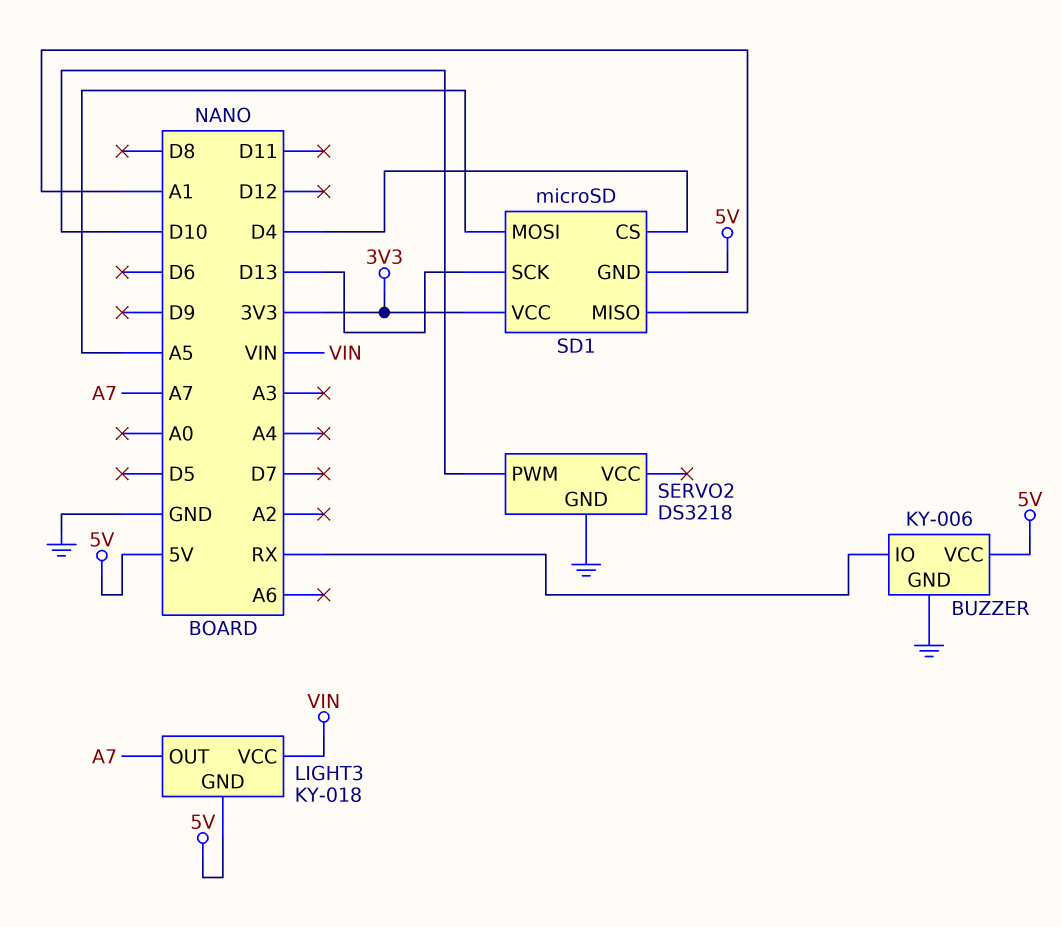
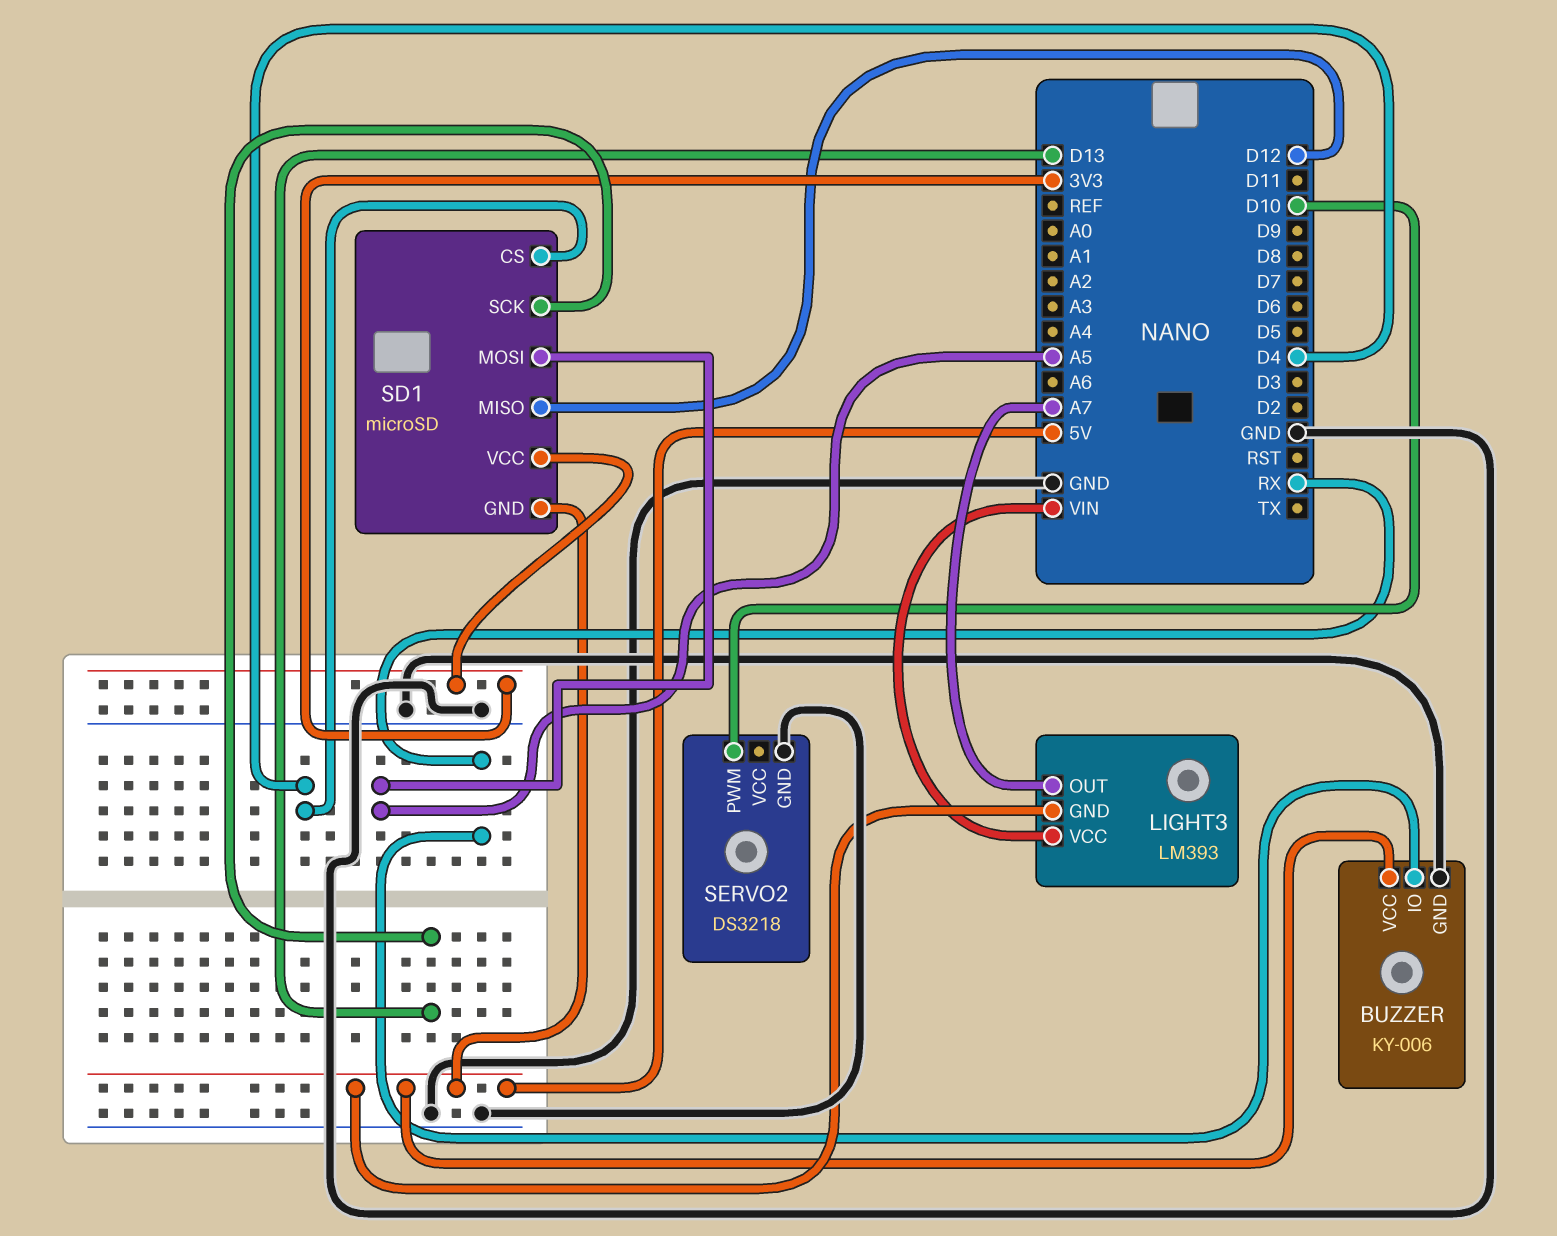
LIGHT3: KY-018 -> LM393
SD1 pin MISO: A1 -> D12

